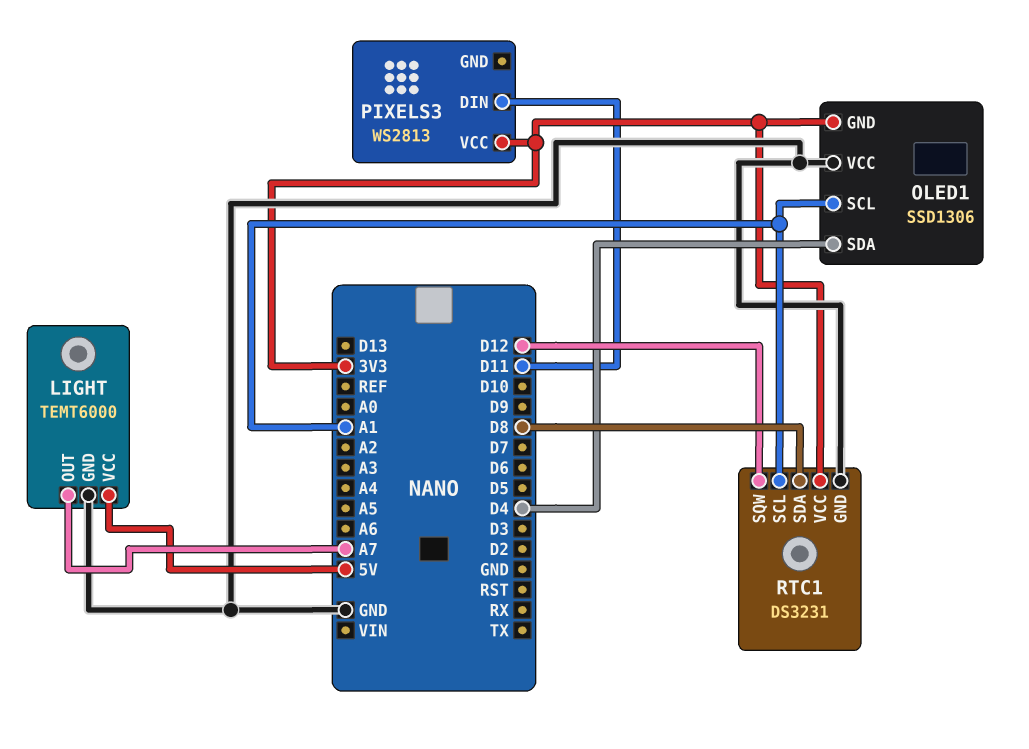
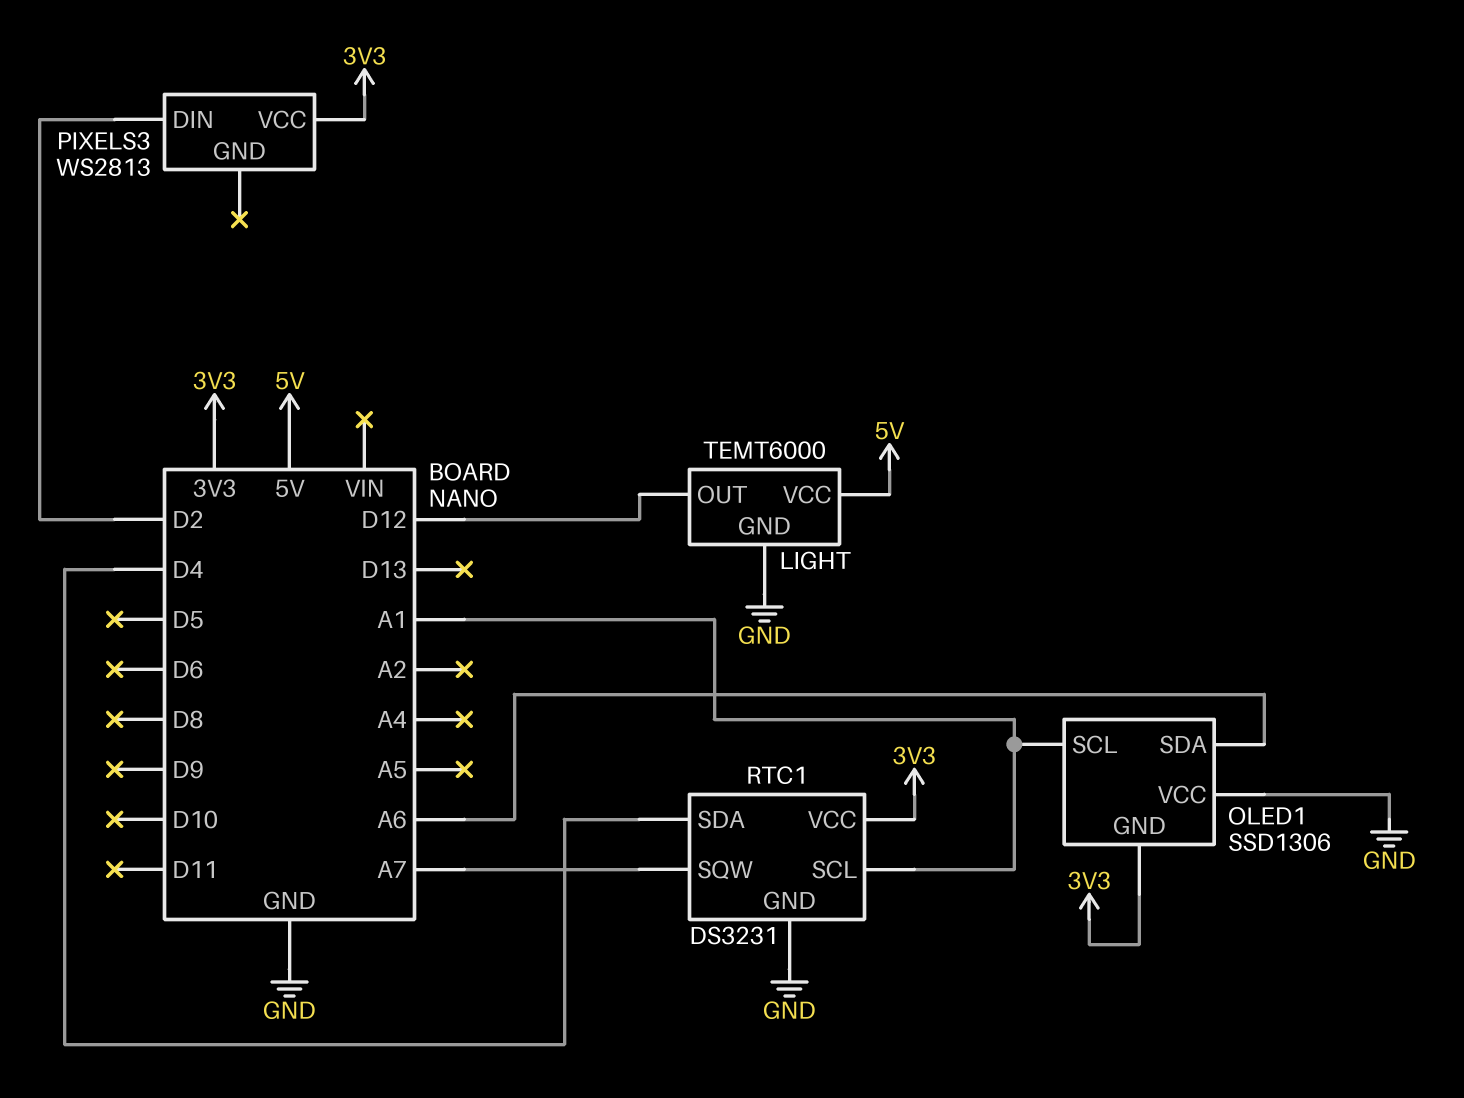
LIGHT pin OUT: A7 -> D12
OLED1 pin SDA: D4 -> A6
PIXELS3 pin DIN: D11 -> D2
RTC1 pin SDA: D8 -> D4
RTC1 pin SQW: D12 -> A7

